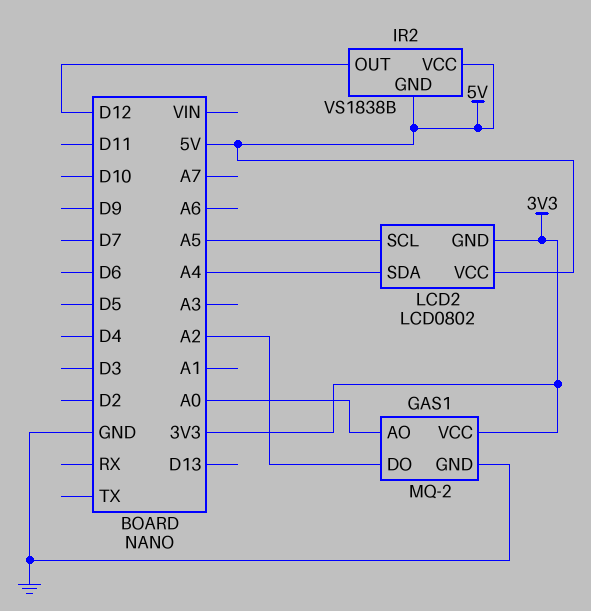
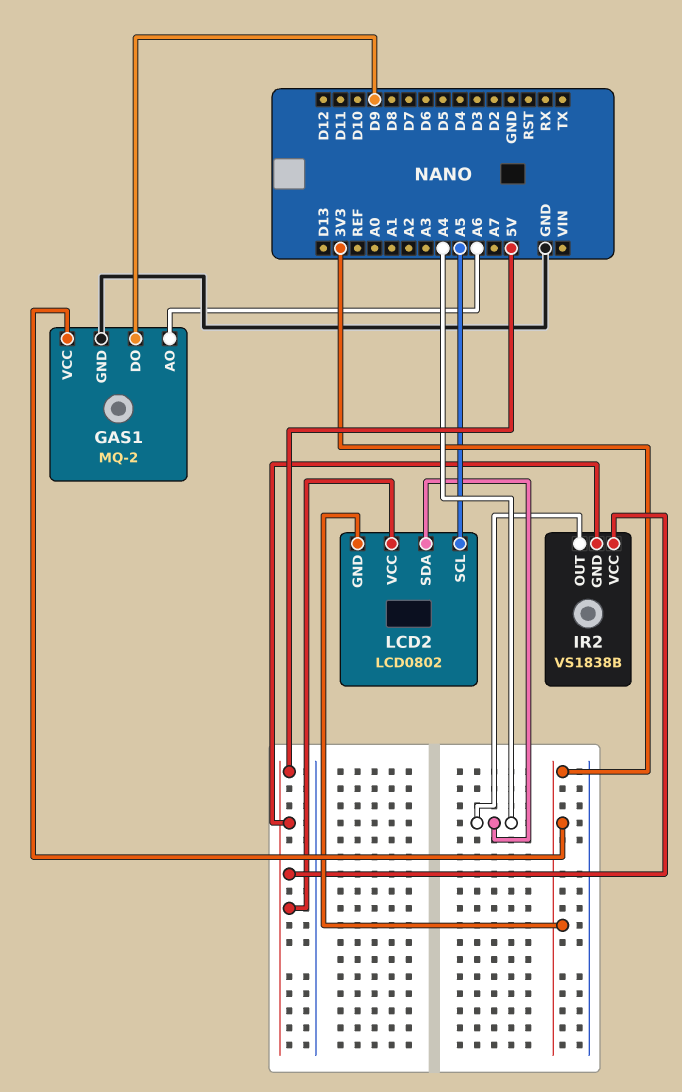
GAS1 pin AO: A0 -> A6
GAS1 pin DO: A2 -> D9
IR2 pin OUT: D12 -> A4

